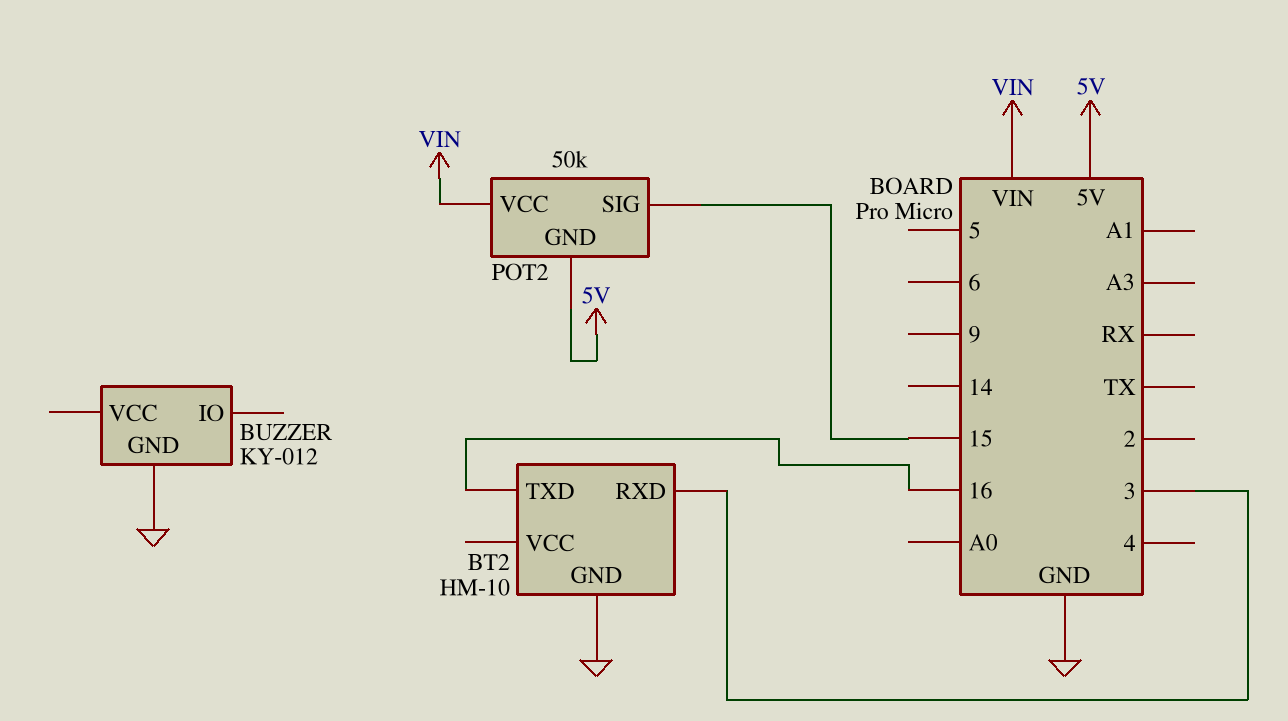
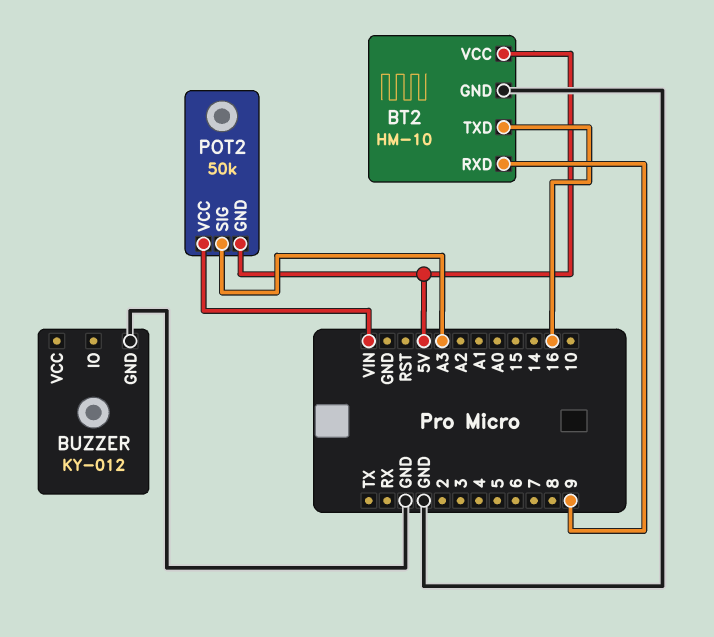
BT2 pin RXD: 3 -> 9
BT2 pin VCC: none -> 5V
POT2 pin SIG: 15 -> A3

